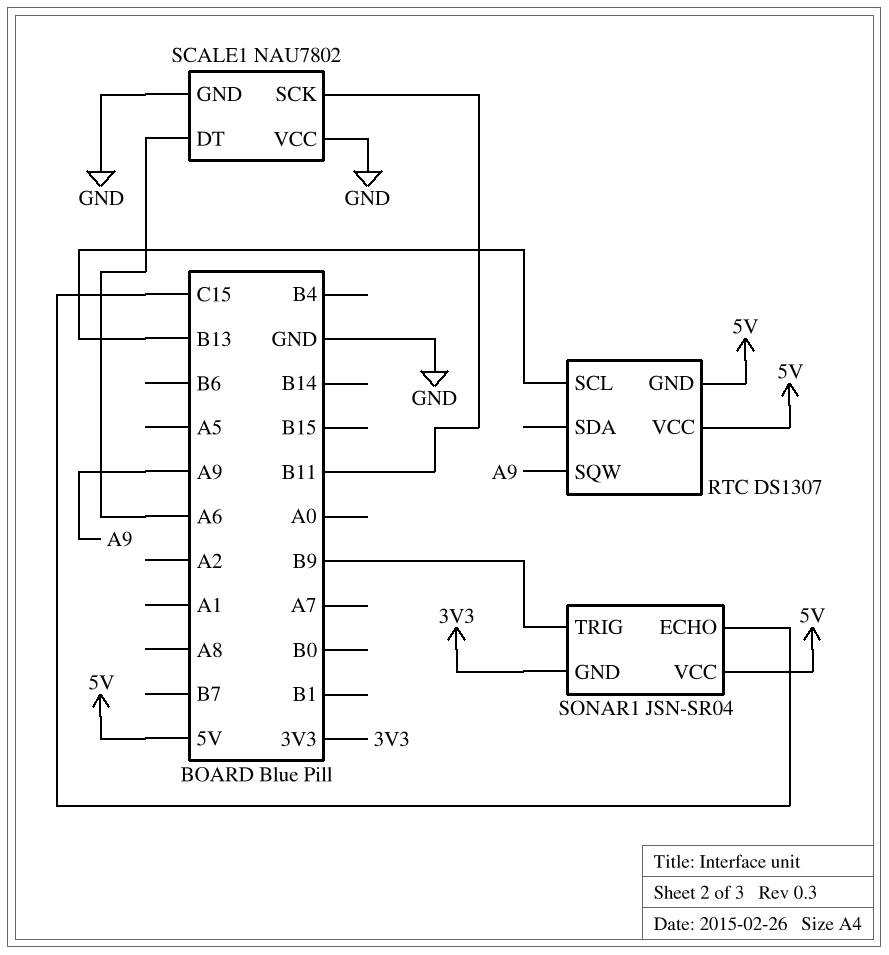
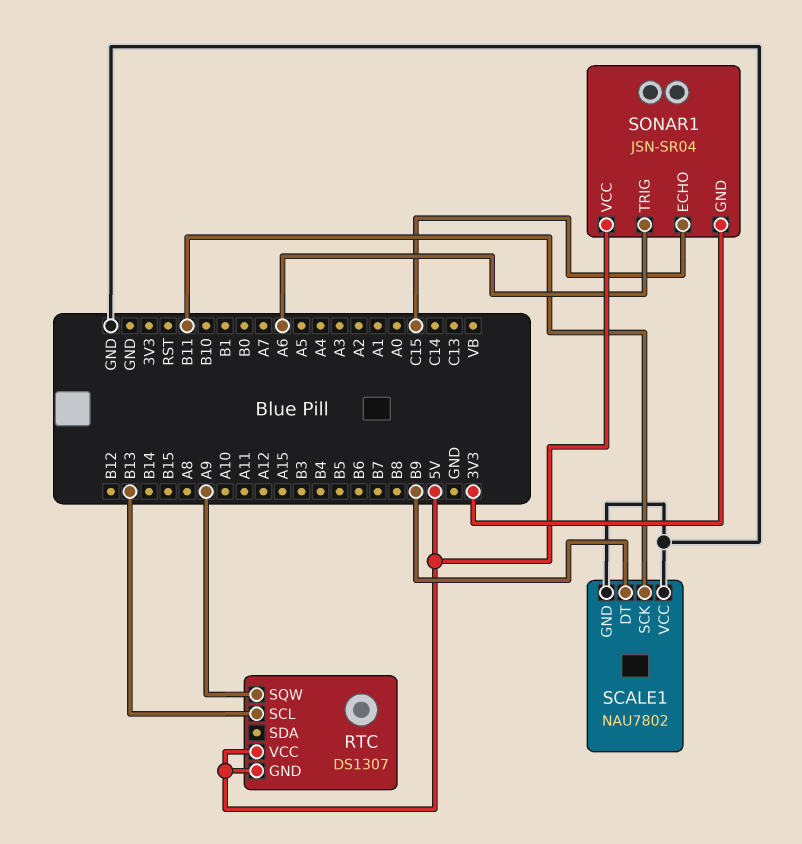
SCALE1 pin DT: A6 -> B9
SONAR1 pin TRIG: B9 -> A6

